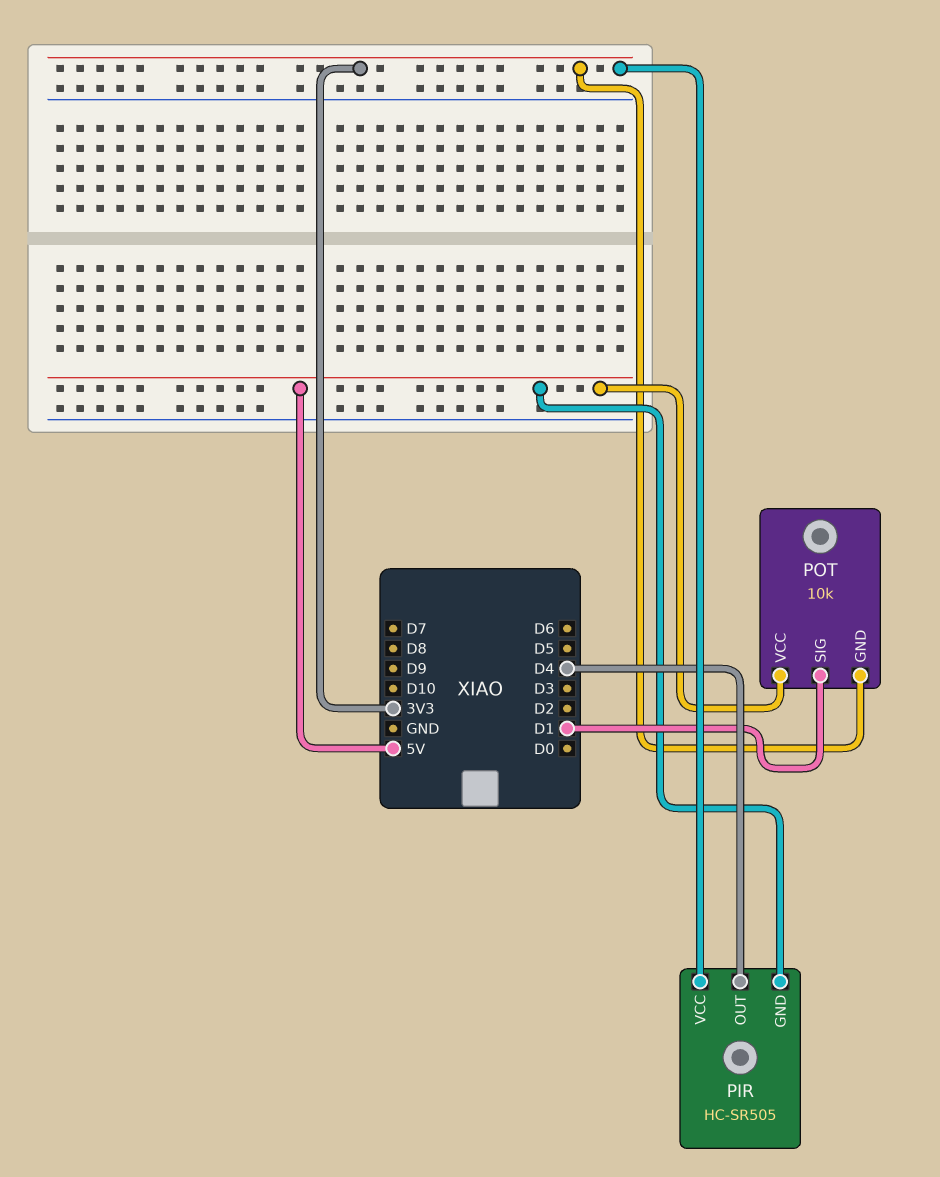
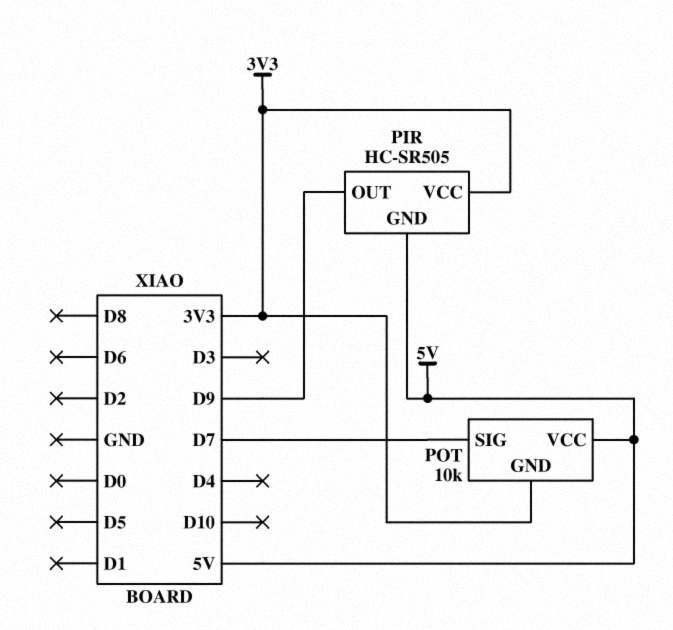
PIR pin OUT: D4 -> D9
POT pin SIG: D1 -> D7

